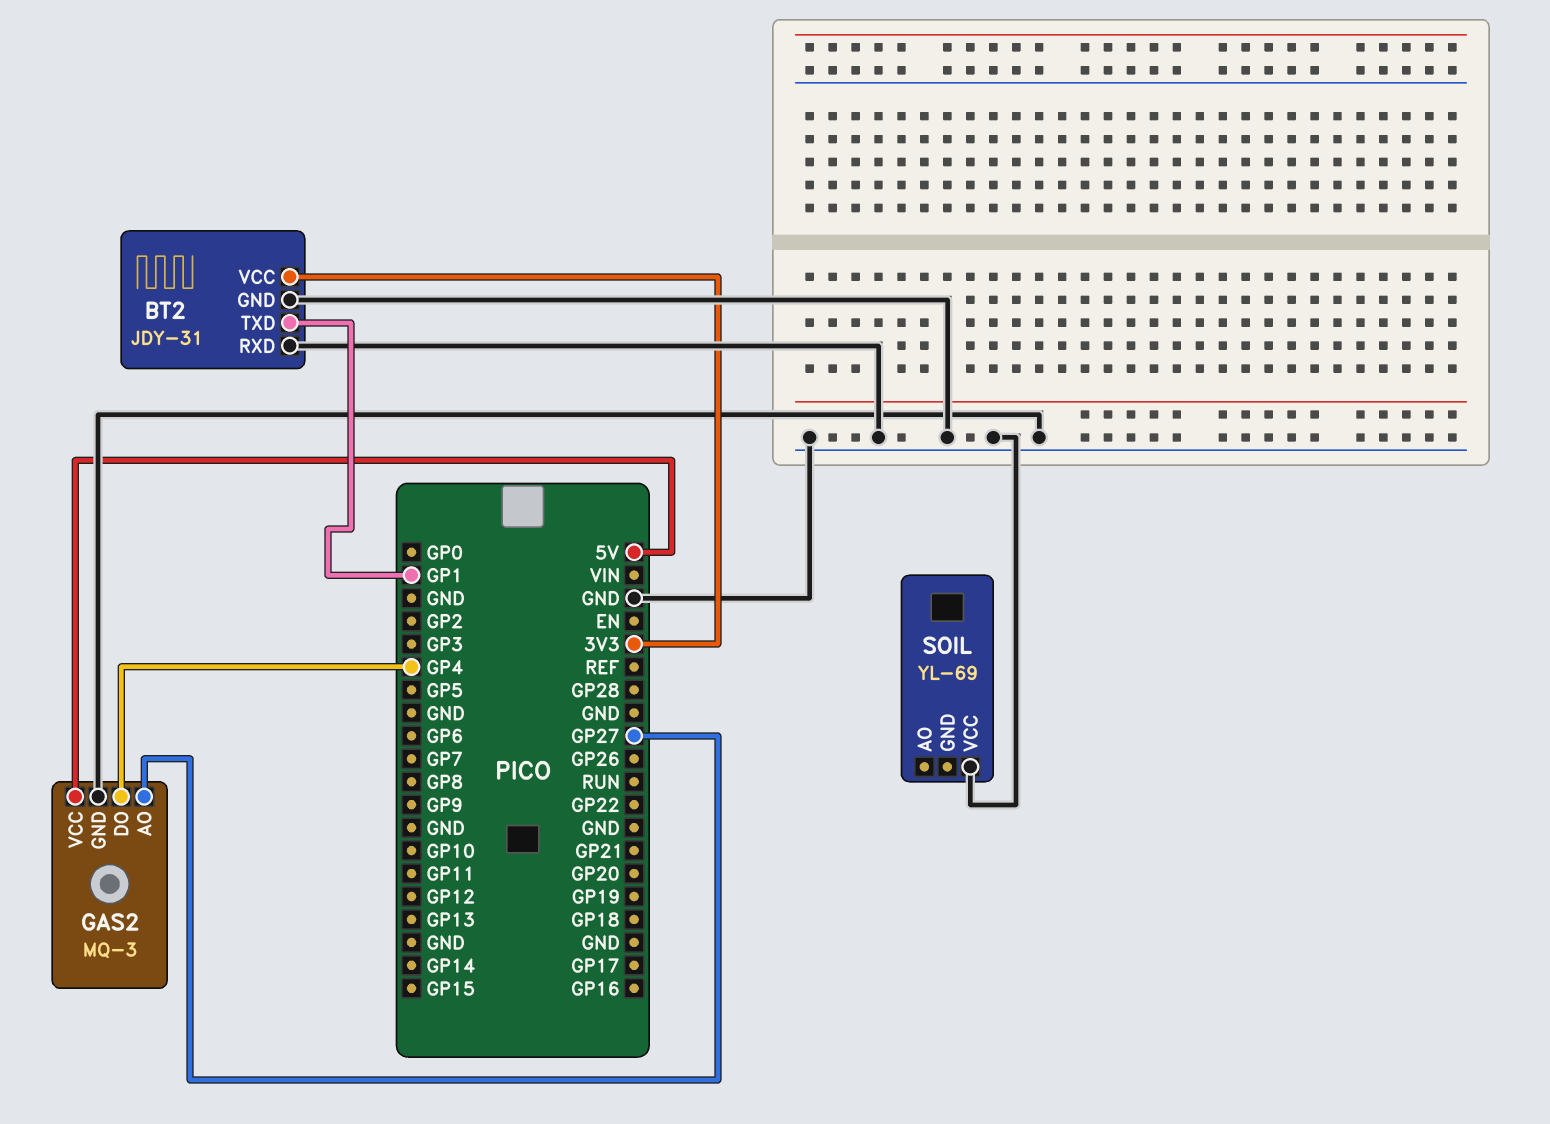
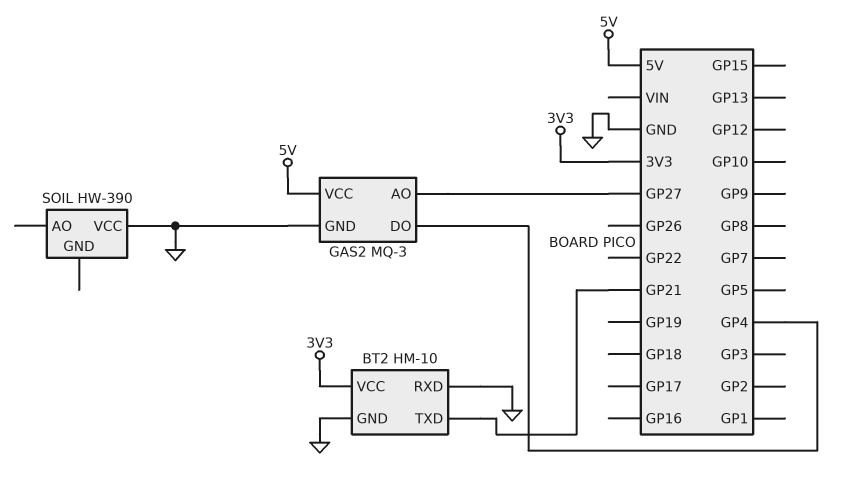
BT2: JDY-31 -> HM-10
BT2 pin TXD: GP1 -> GP21
SOIL: YL-69 -> HW-390

